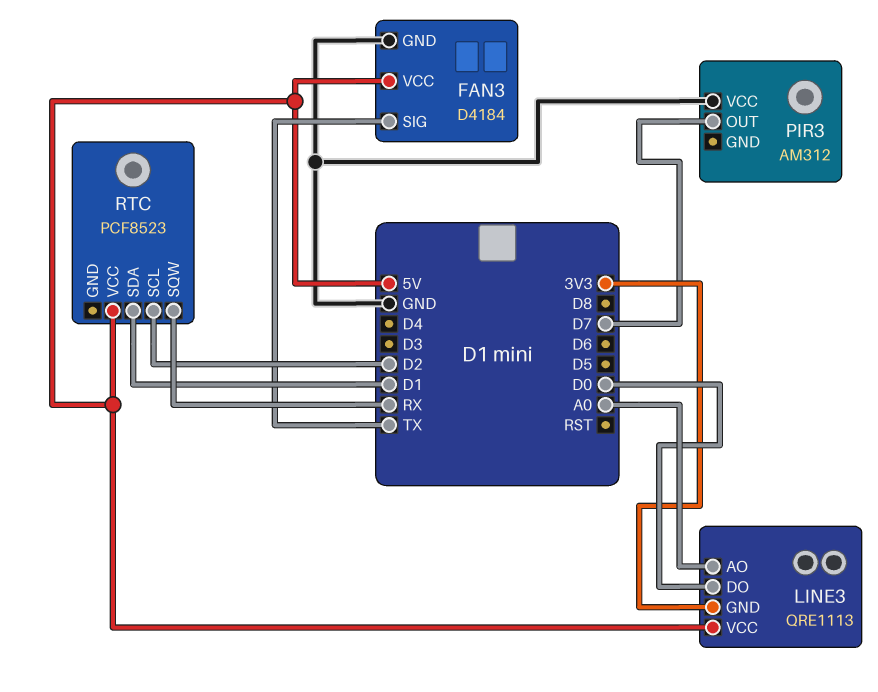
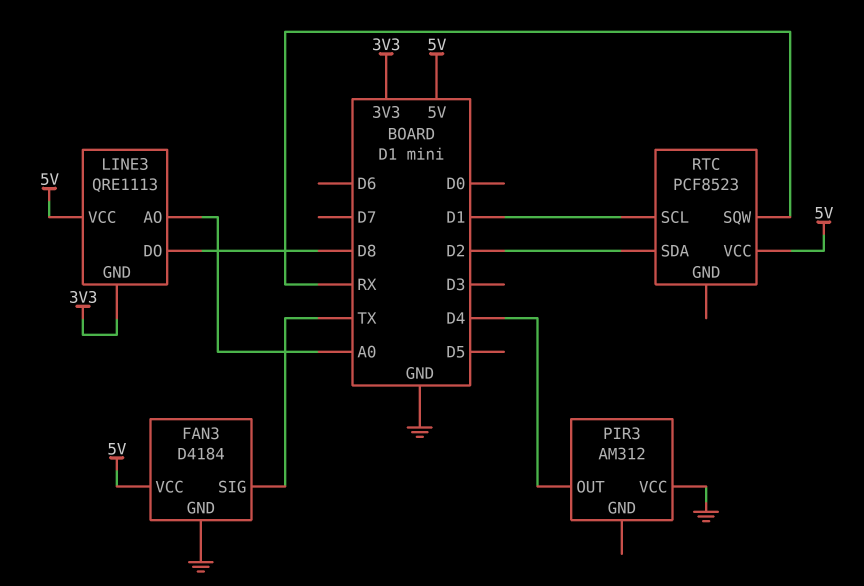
LINE3 pin DO: D0 -> D8
PIR3 pin OUT: D7 -> D4
RTC pin SCL: D2 -> D1
RTC pin SDA: D1 -> D2

